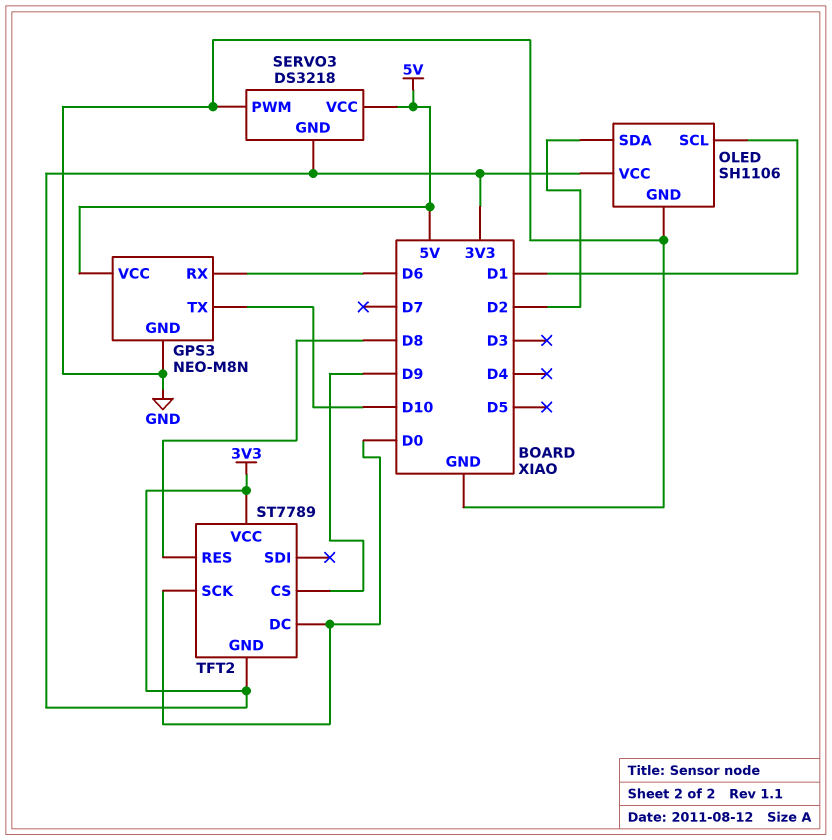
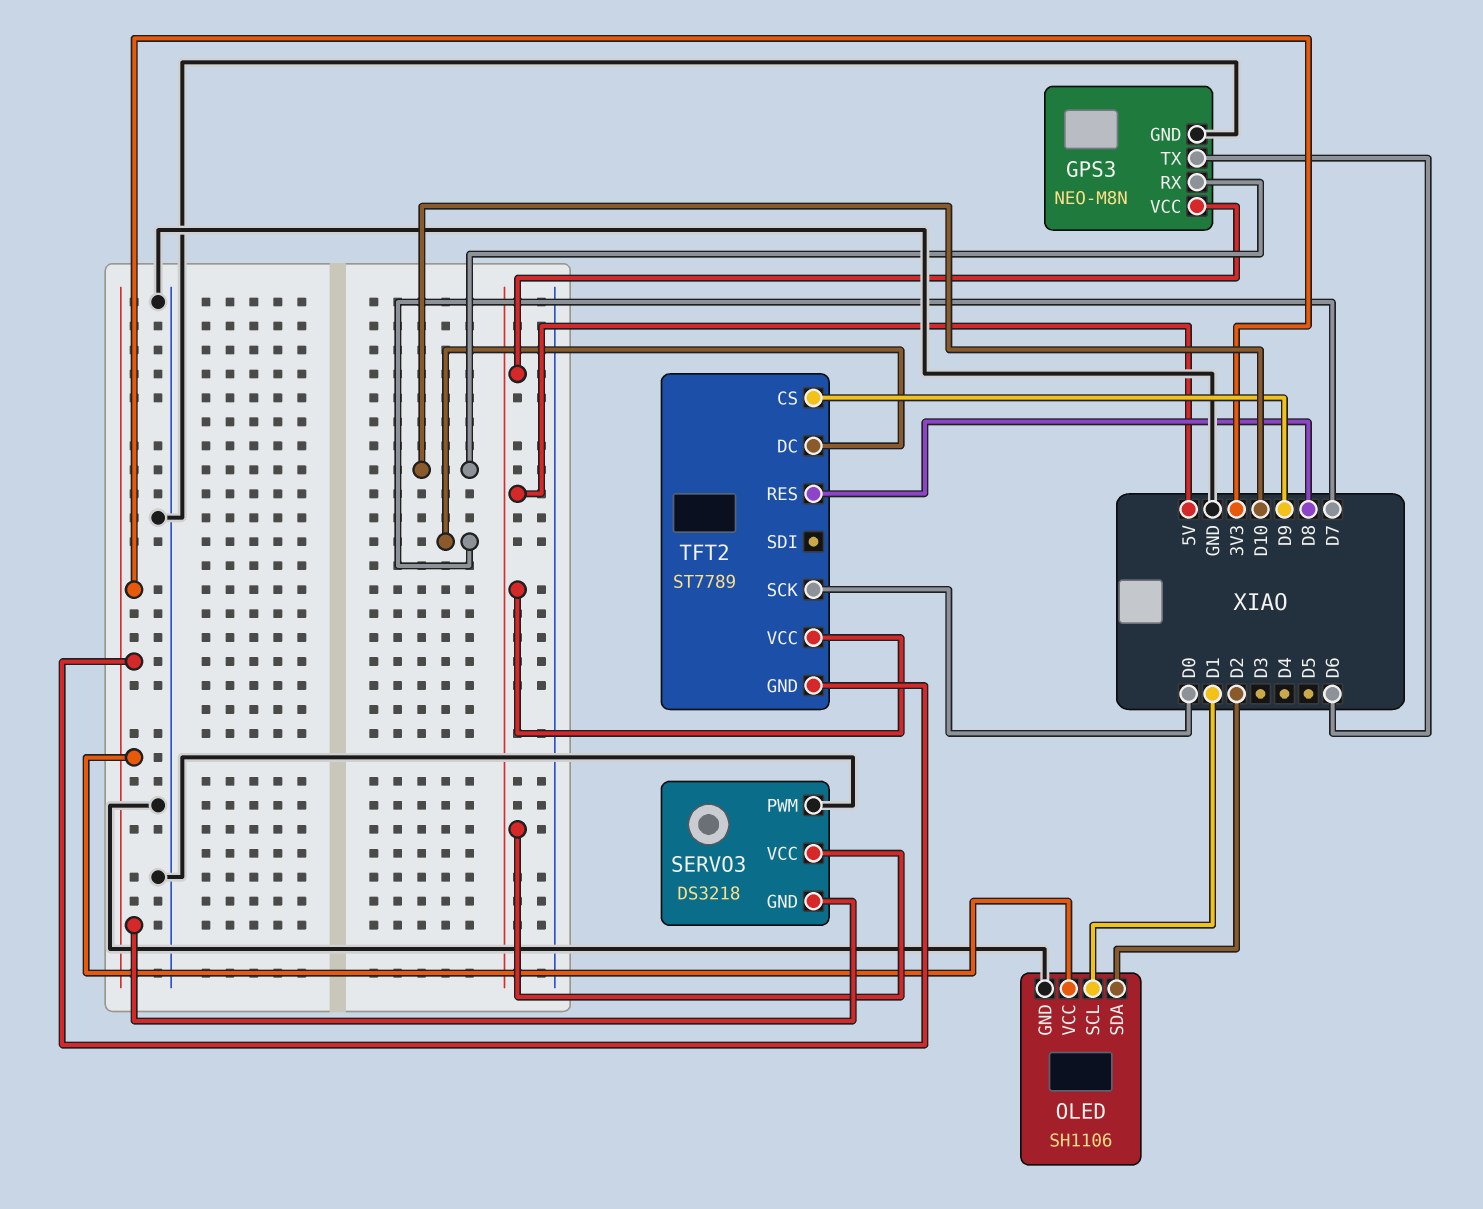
GPS3 pin RX: D6 -> D10
GPS3 pin TX: D10 -> D6
TFT2 pin DC: D0 -> D7
TFT2 pin VCC: 3V3 -> 5V

